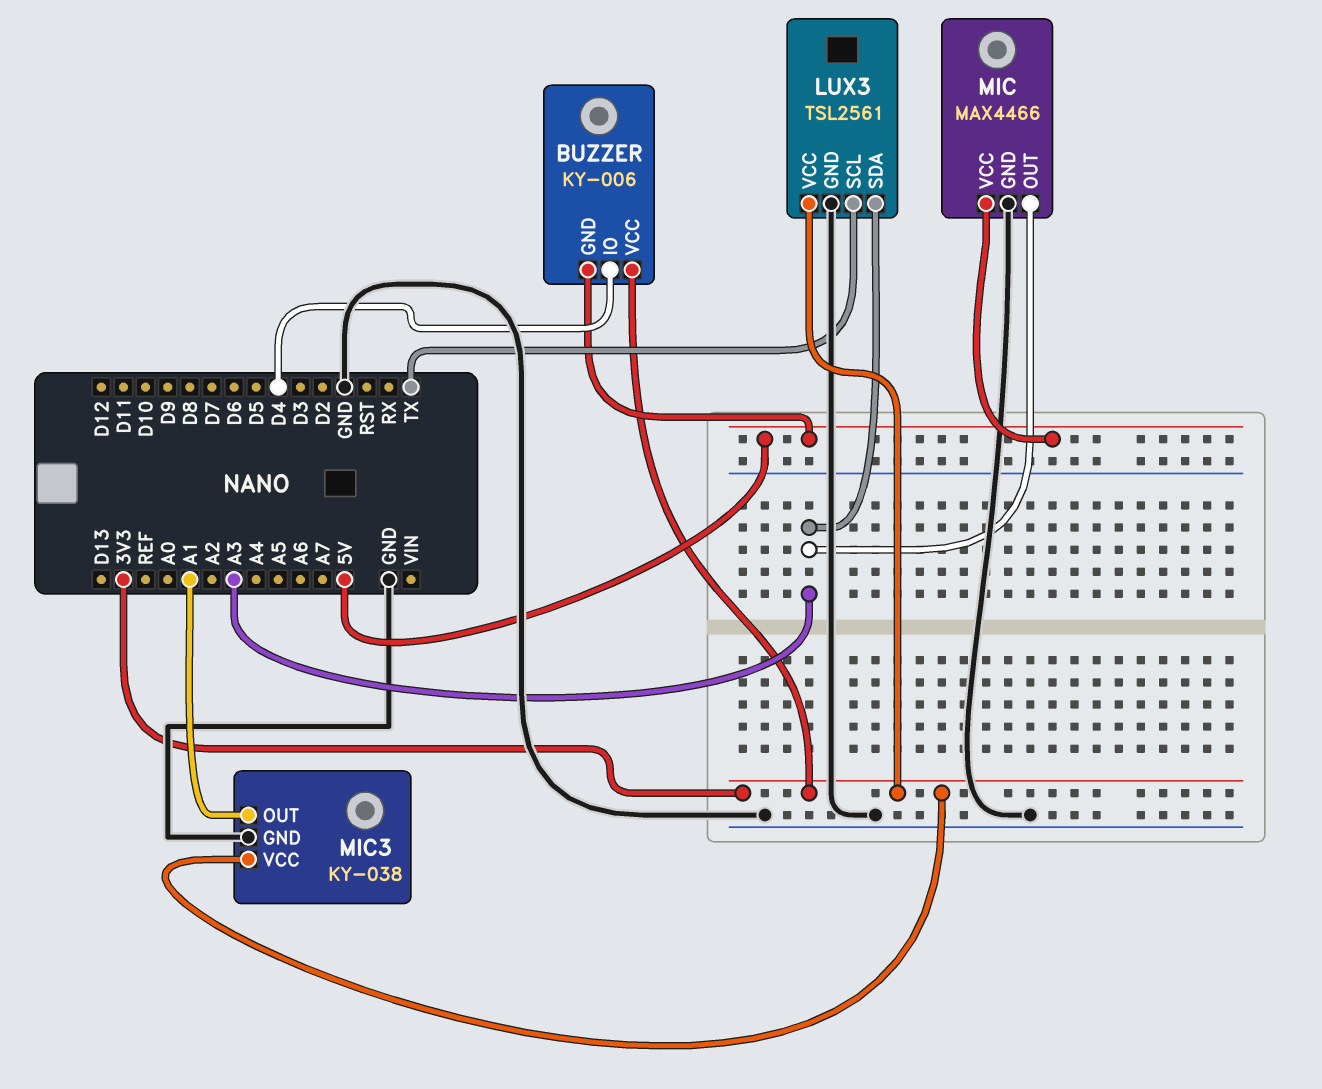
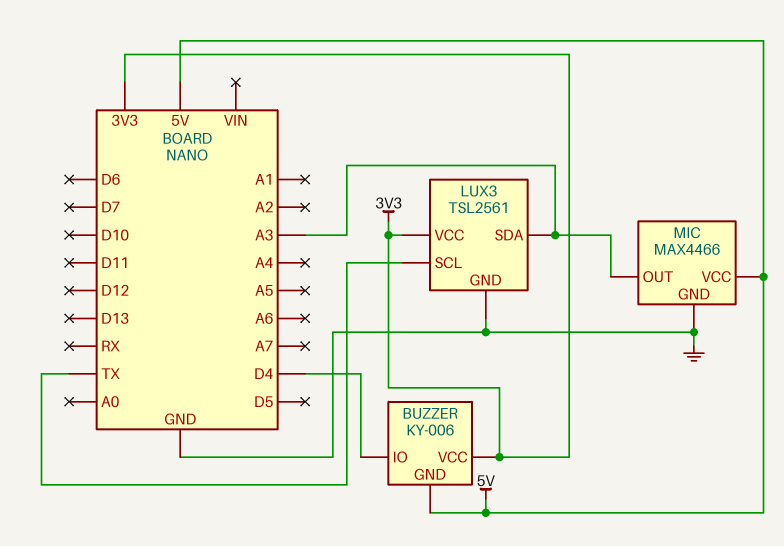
MIC3: KY-038 -> none
MIC3 pin GND: GND -> none
MIC3 pin OUT: A1 -> none
MIC3 pin VCC: 3V3 -> none

